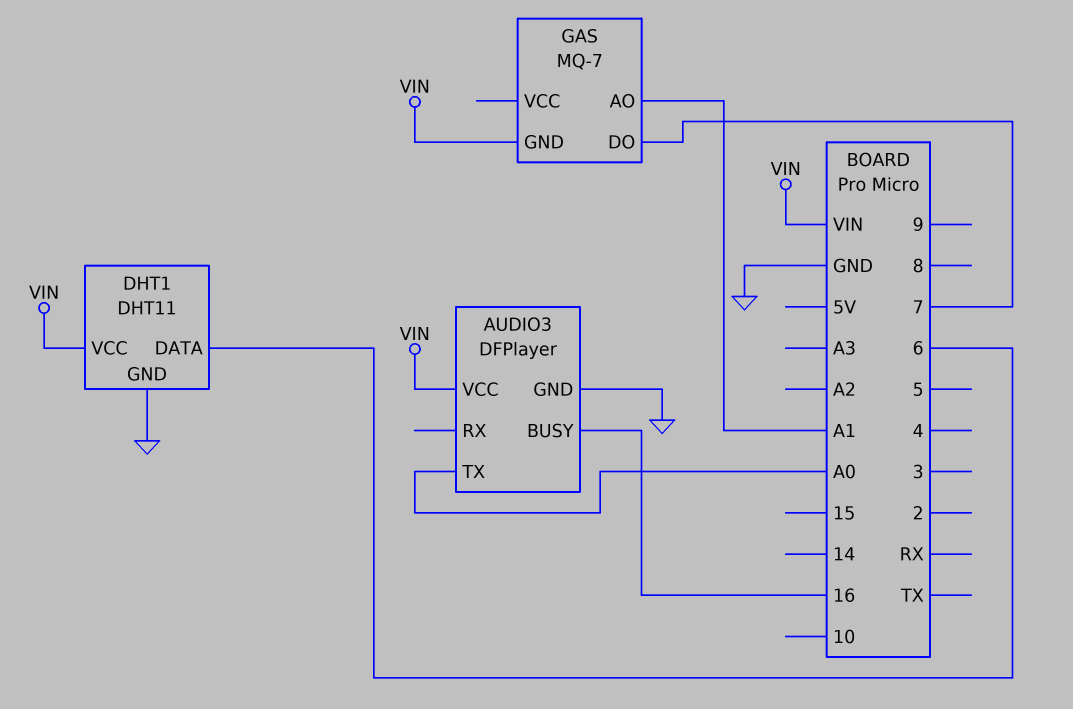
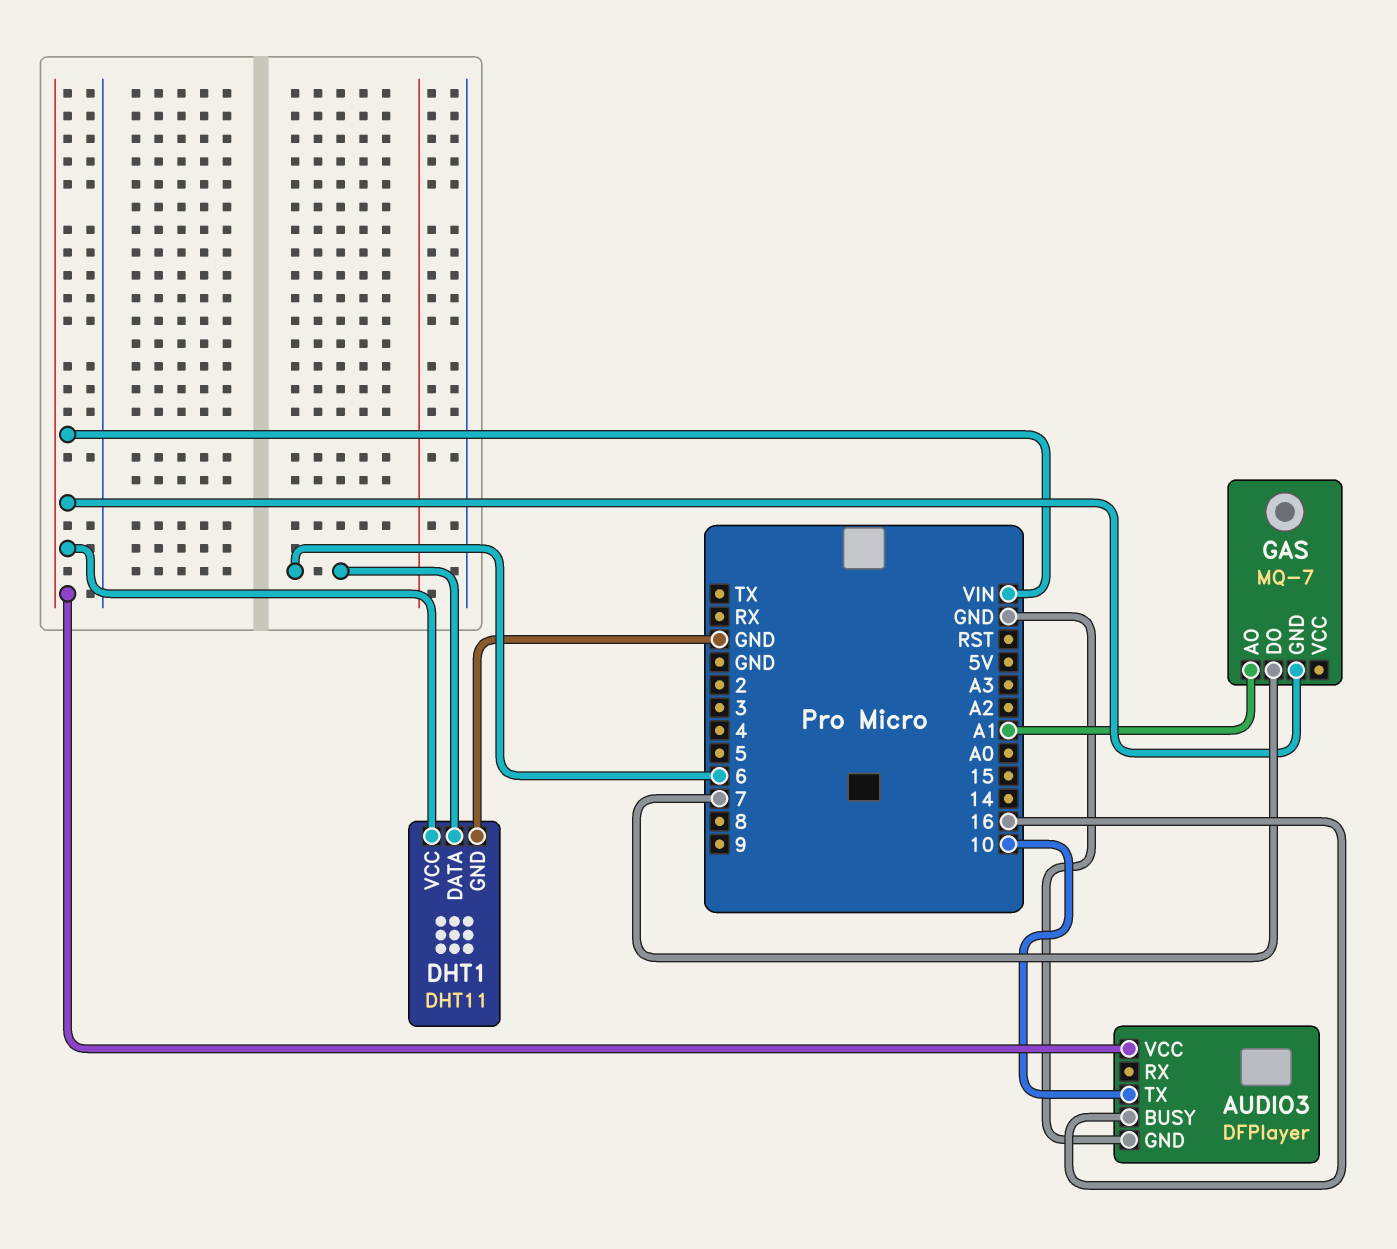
AUDIO3 pin TX: A0 -> 10

